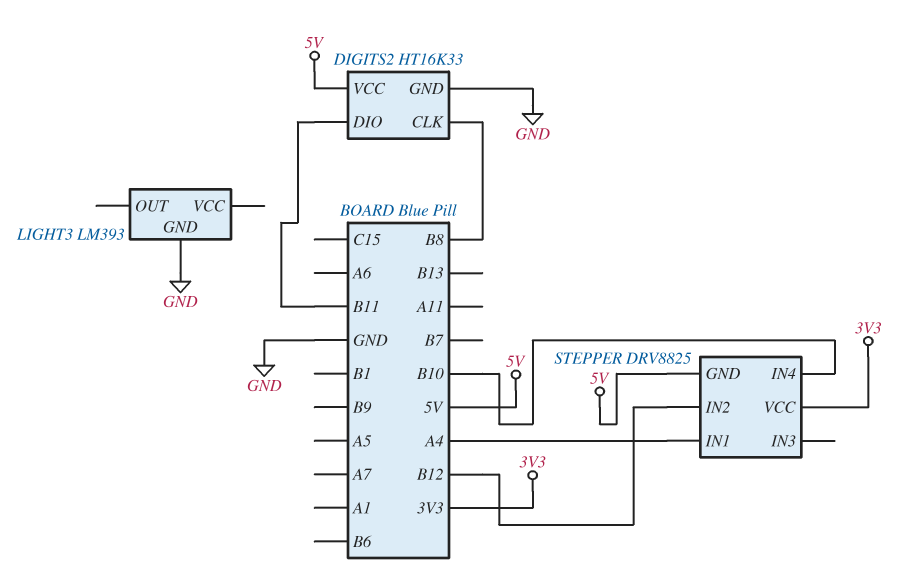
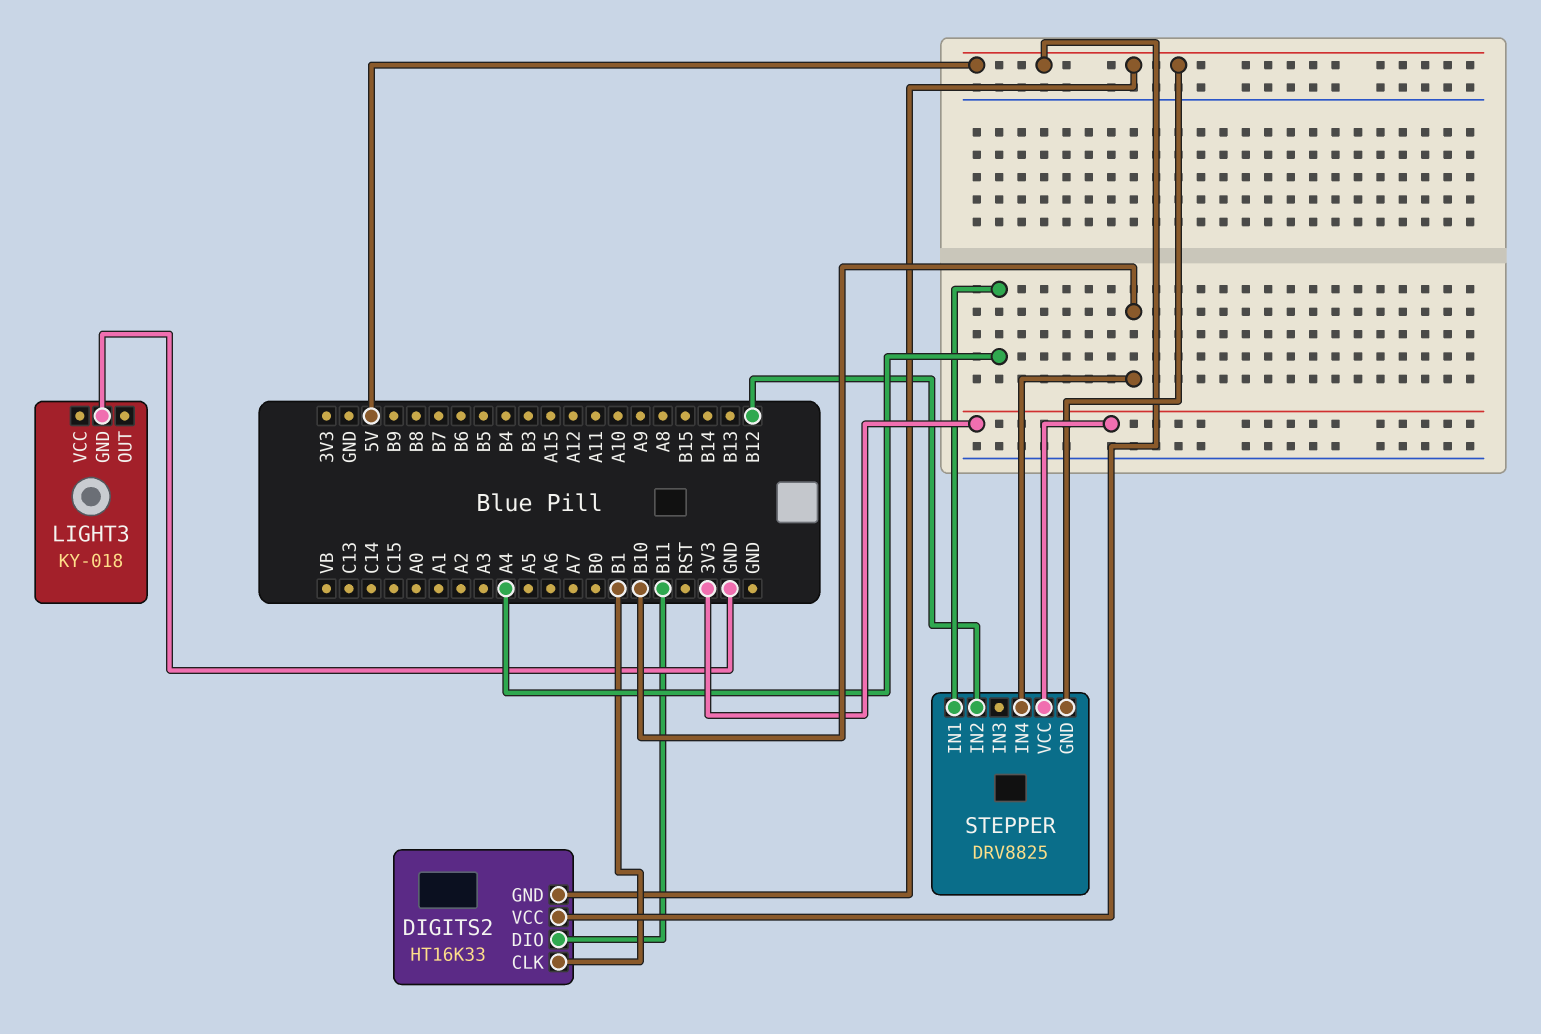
DIGITS2 pin CLK: B8 -> B1
DIGITS2 pin GND: GND -> 5V
LIGHT3: LM393 -> KY-018

